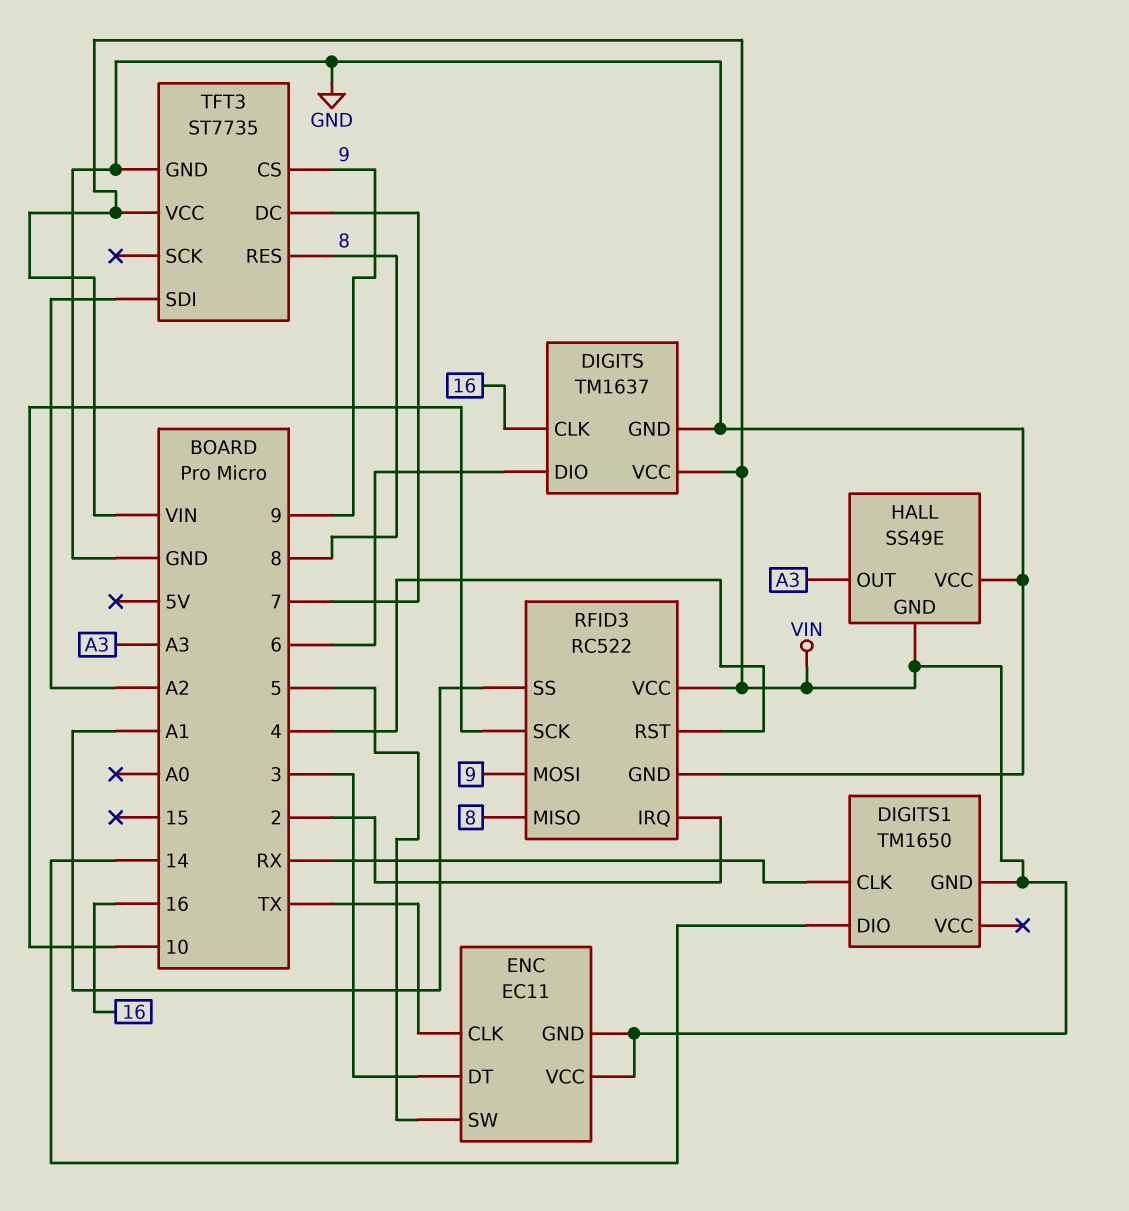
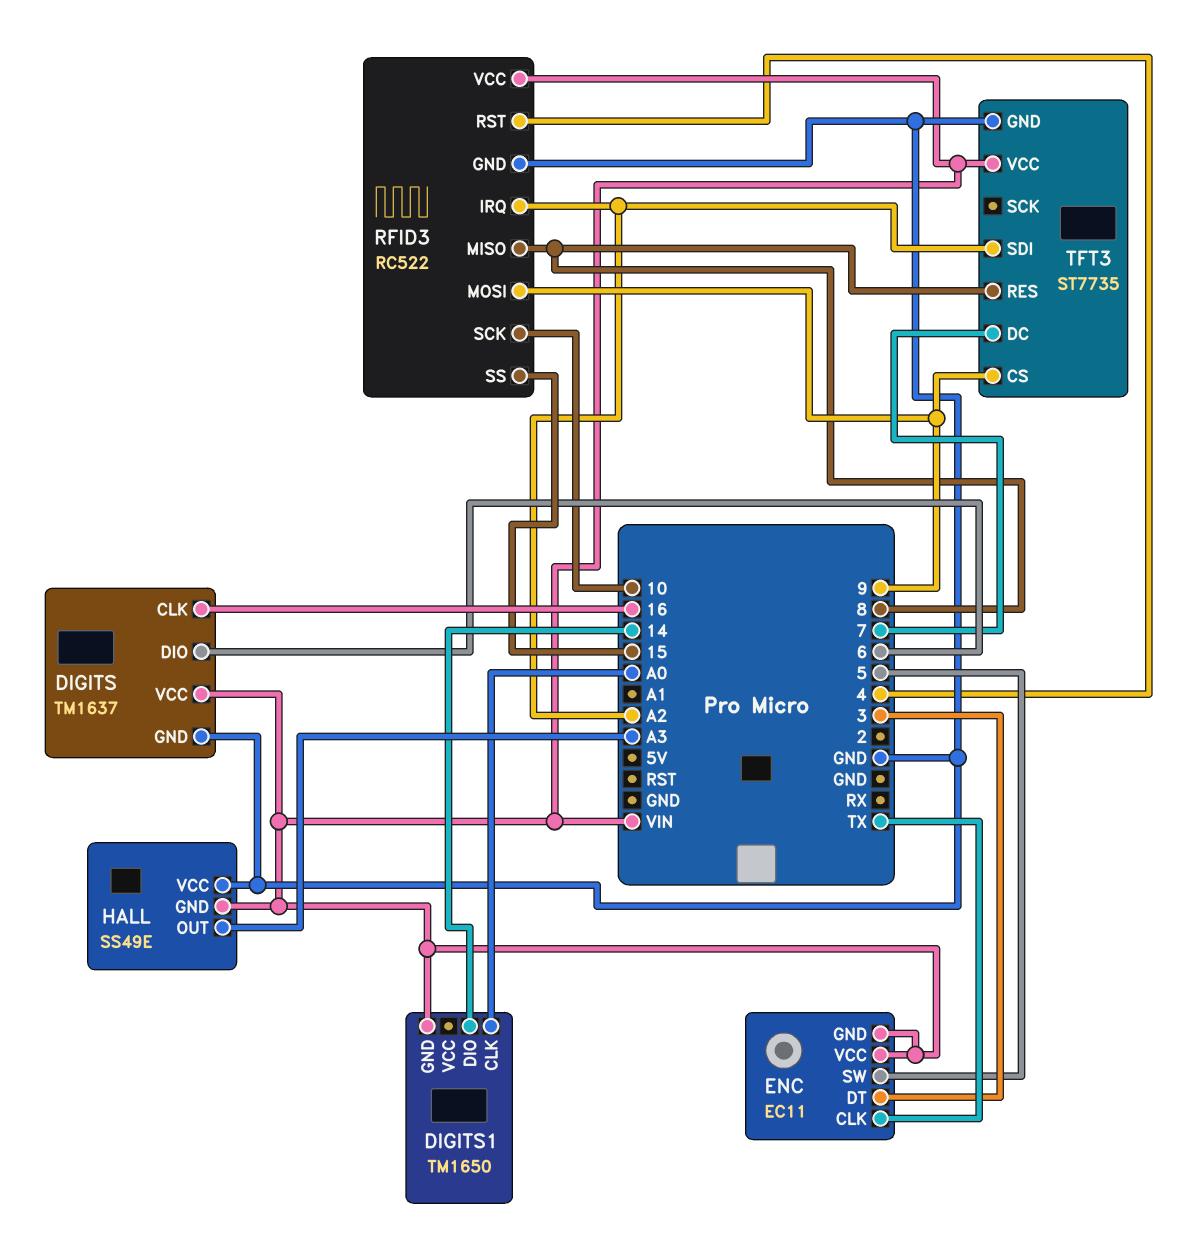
DIGITS1 pin CLK: RX -> A0
RFID3 pin IRQ: 2 -> A2
RFID3 pin SS: A1 -> 15

